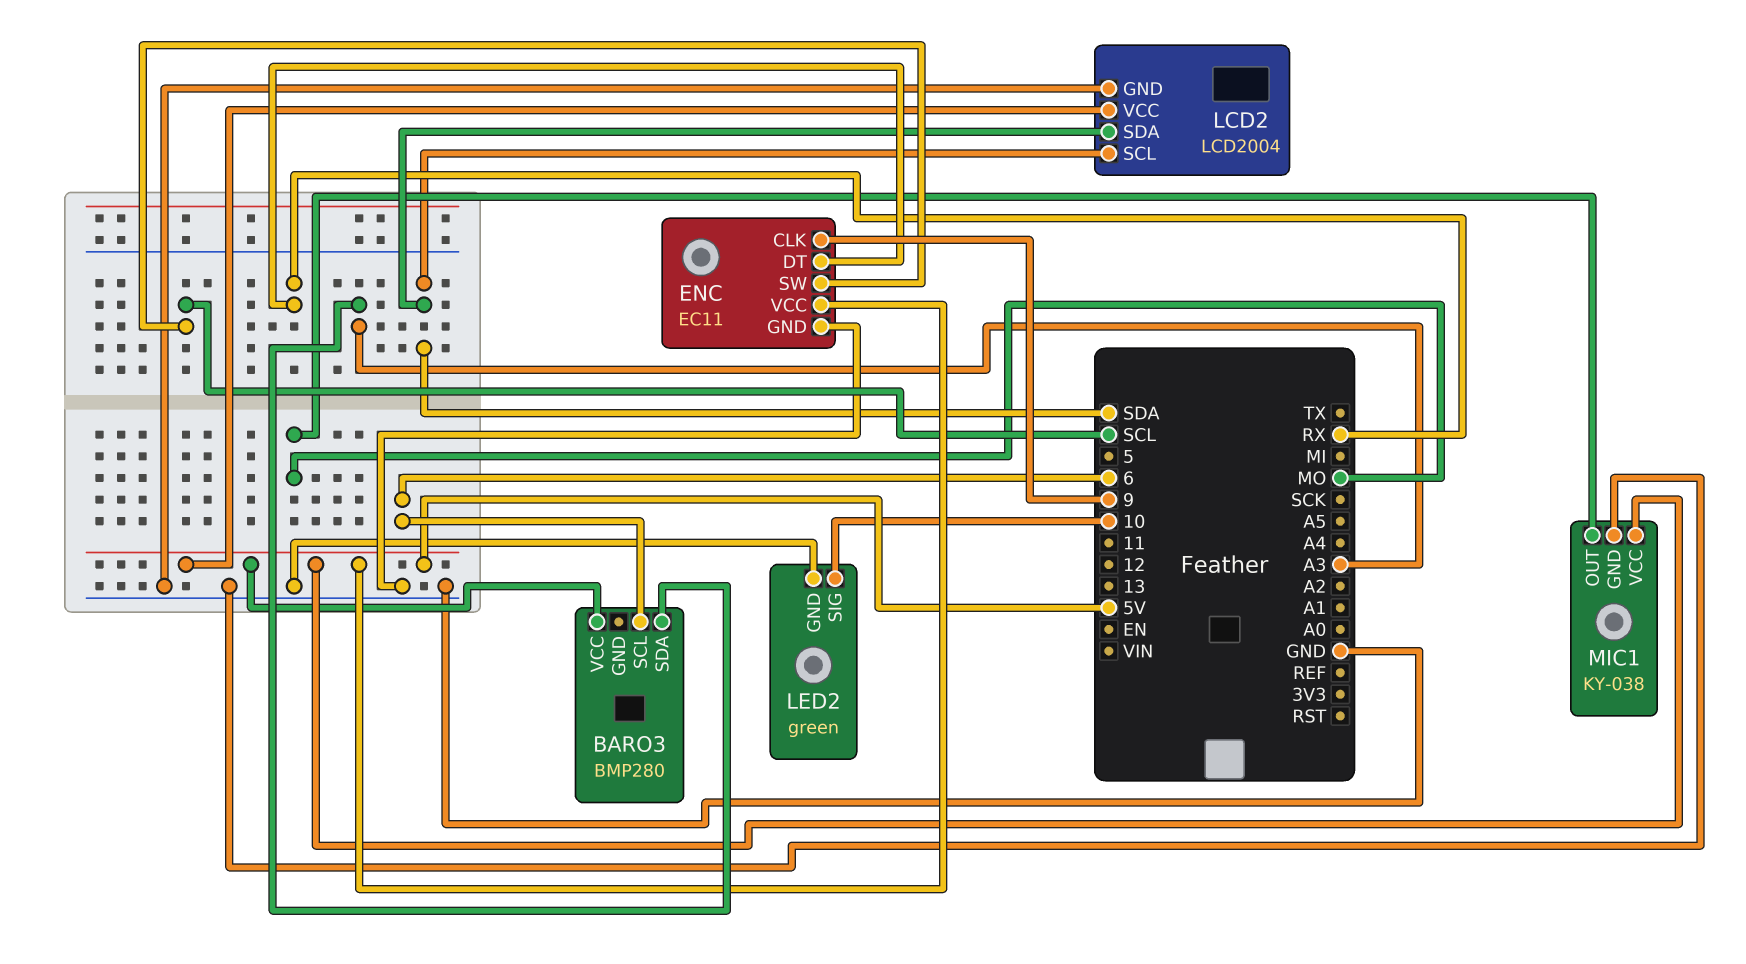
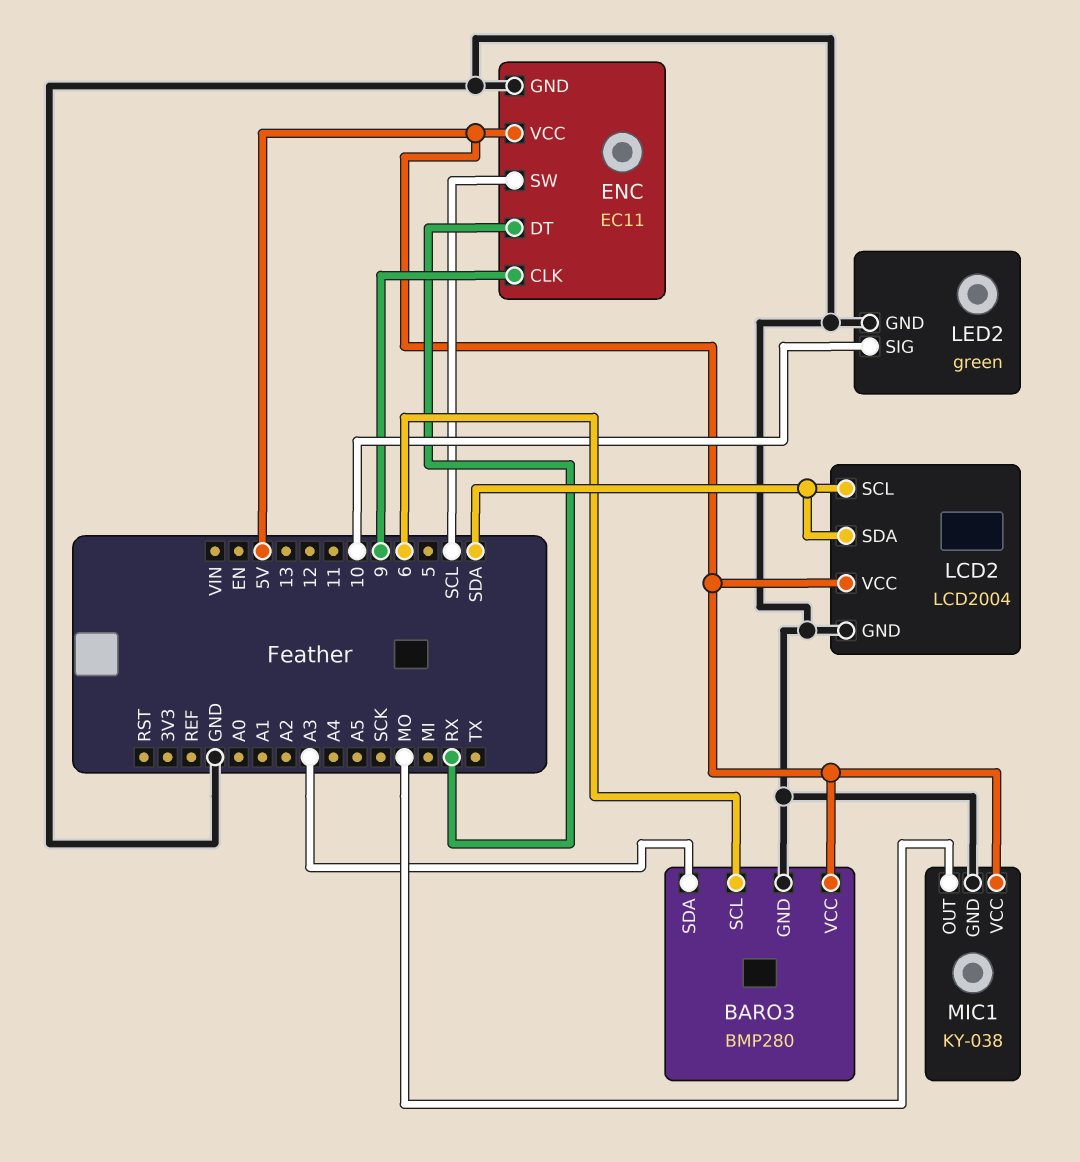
BARO3 pin GND: none -> GND

